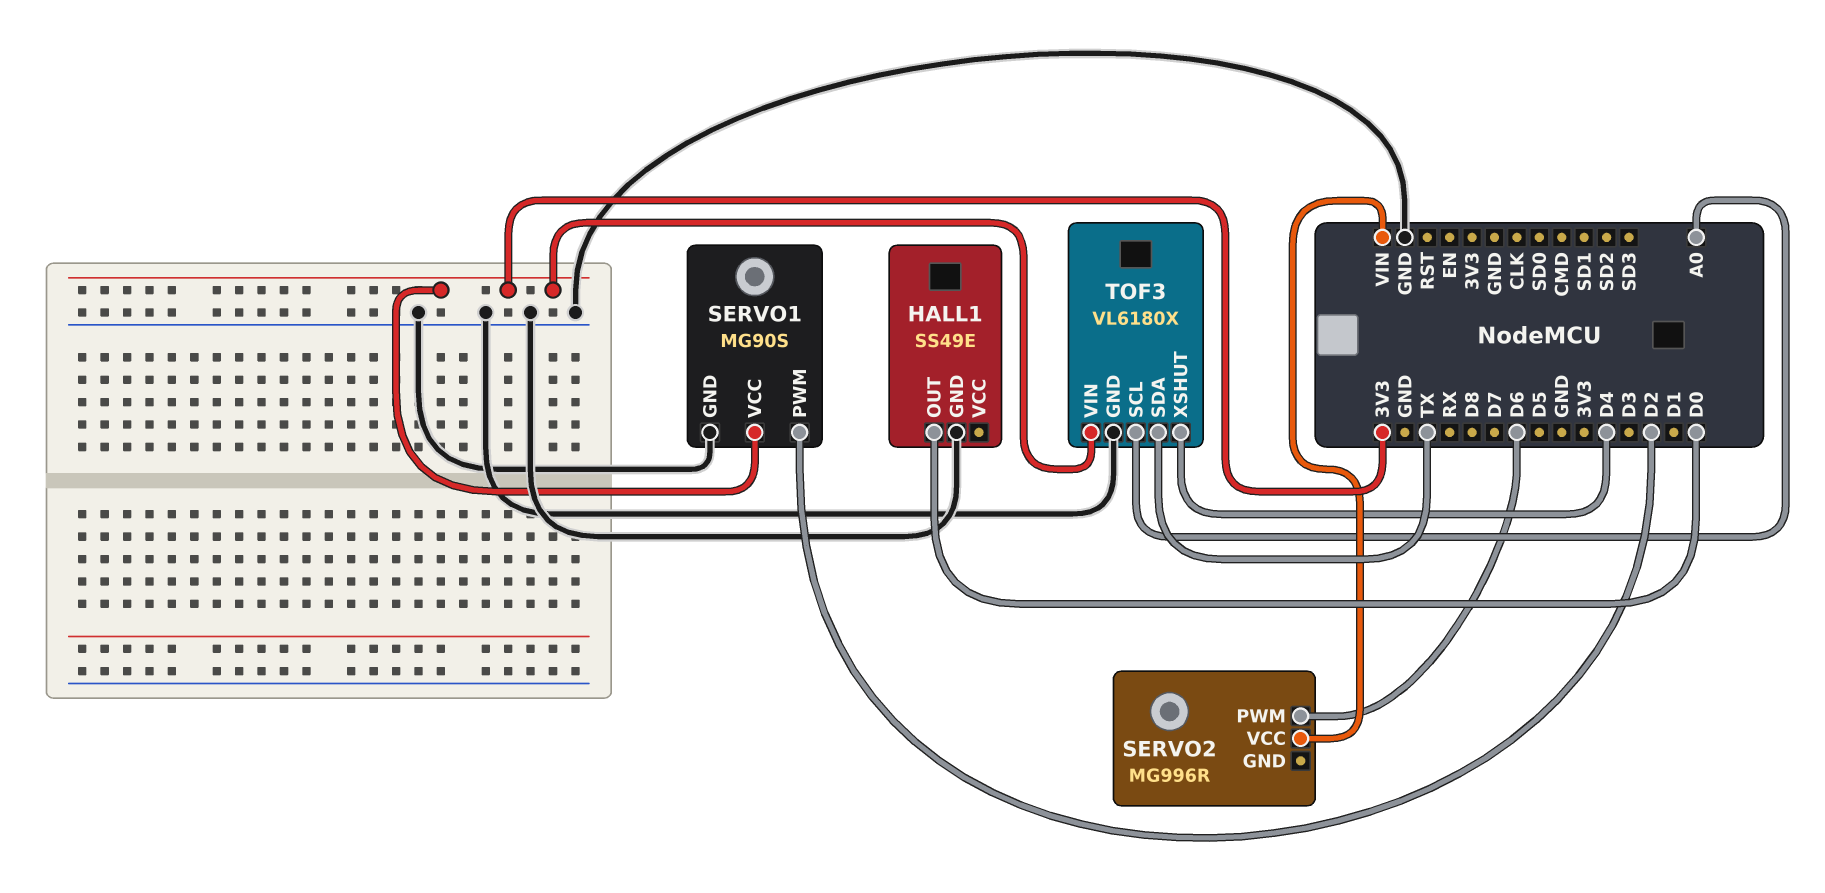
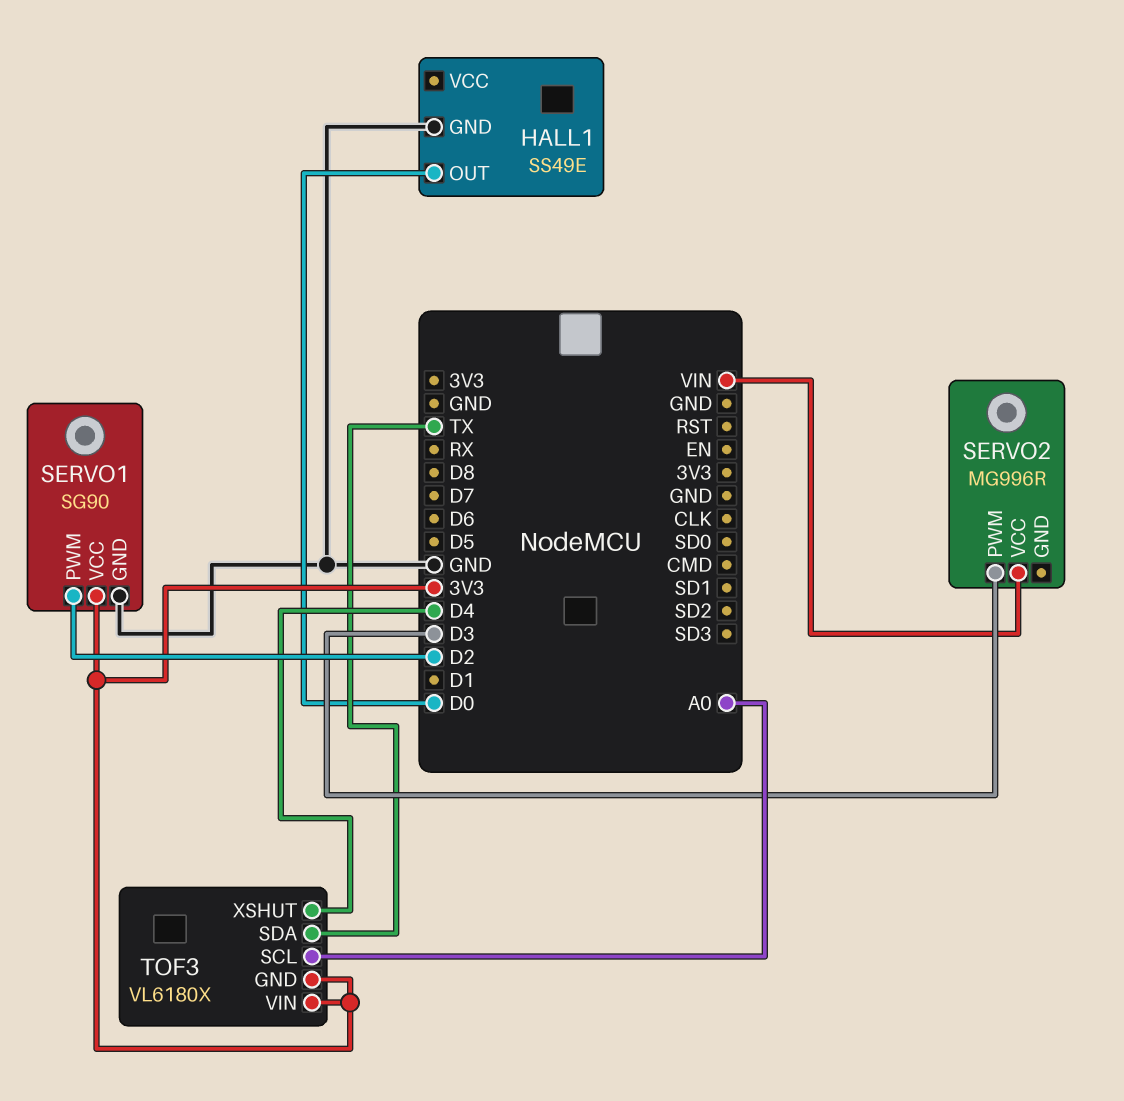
SERVO1: MG90S -> SG90
SERVO2 pin PWM: D6 -> D3
TOF3 pin GND: GND -> 3V3

